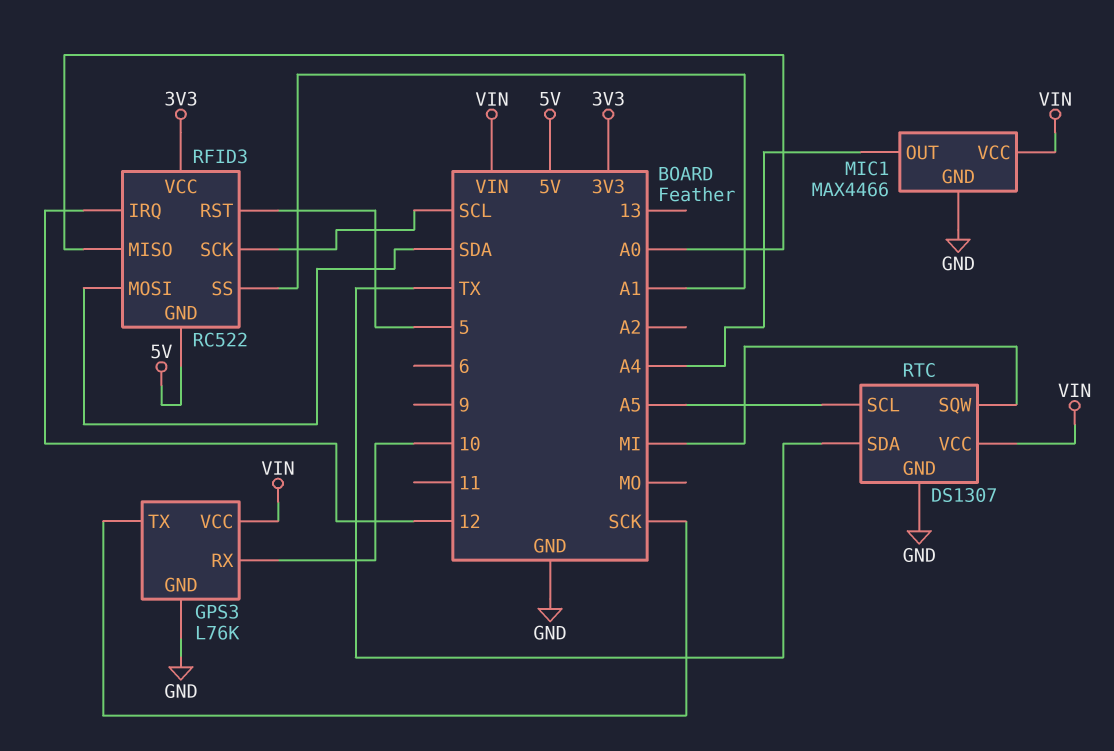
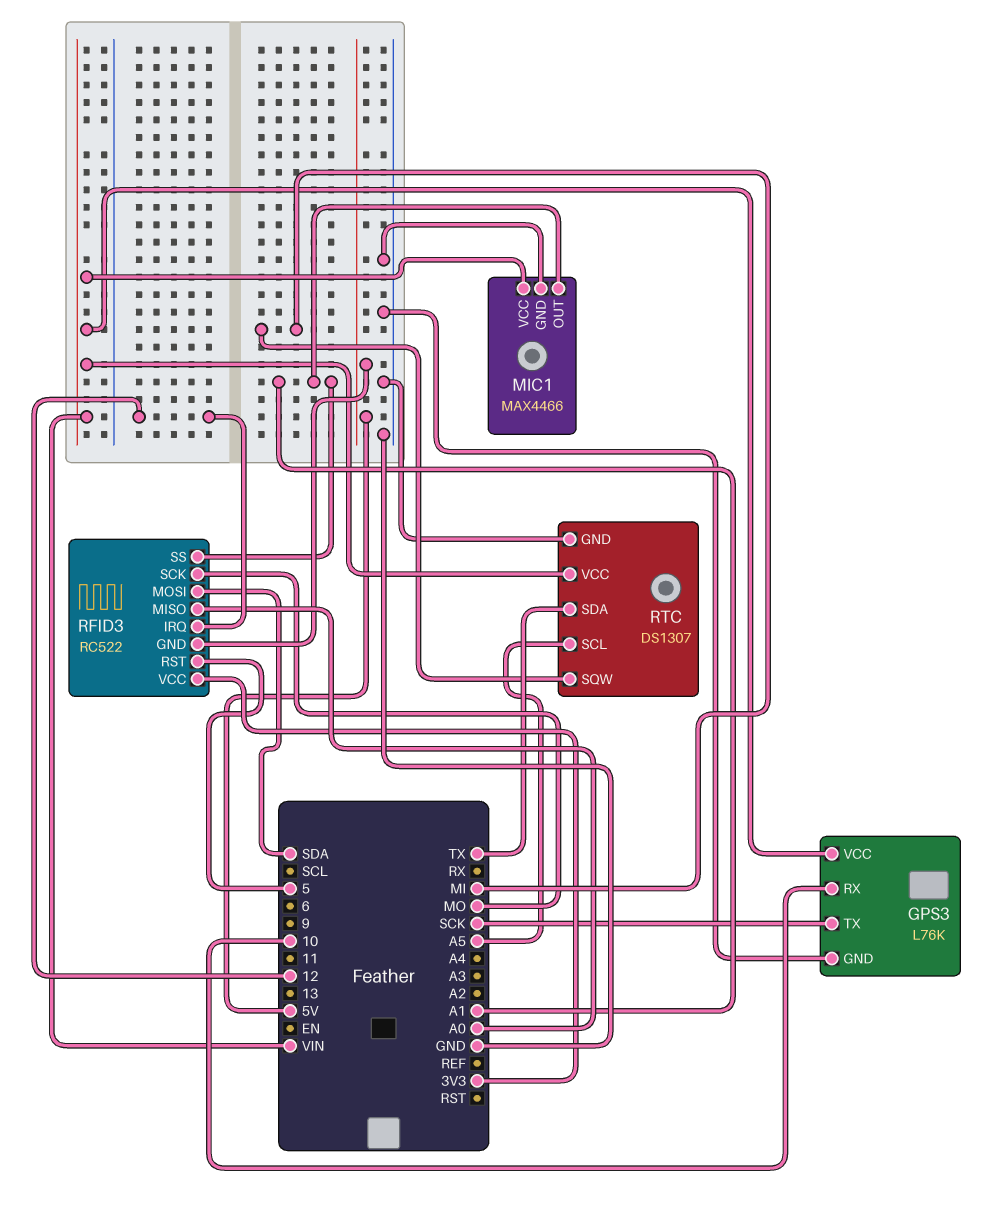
MIC1 pin OUT: A4 -> A1
RFID3 pin SCK: SCL -> MO

